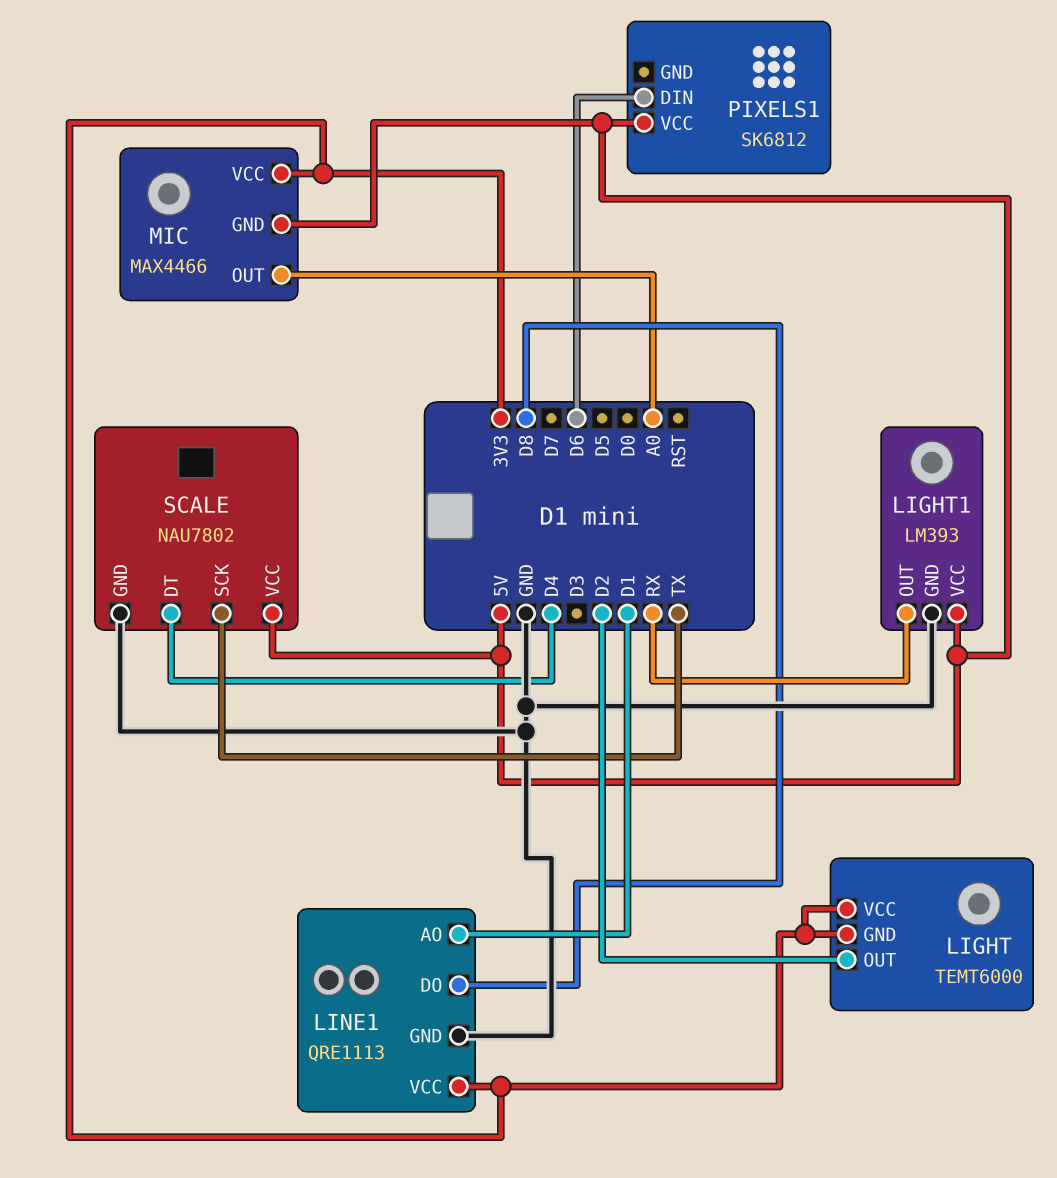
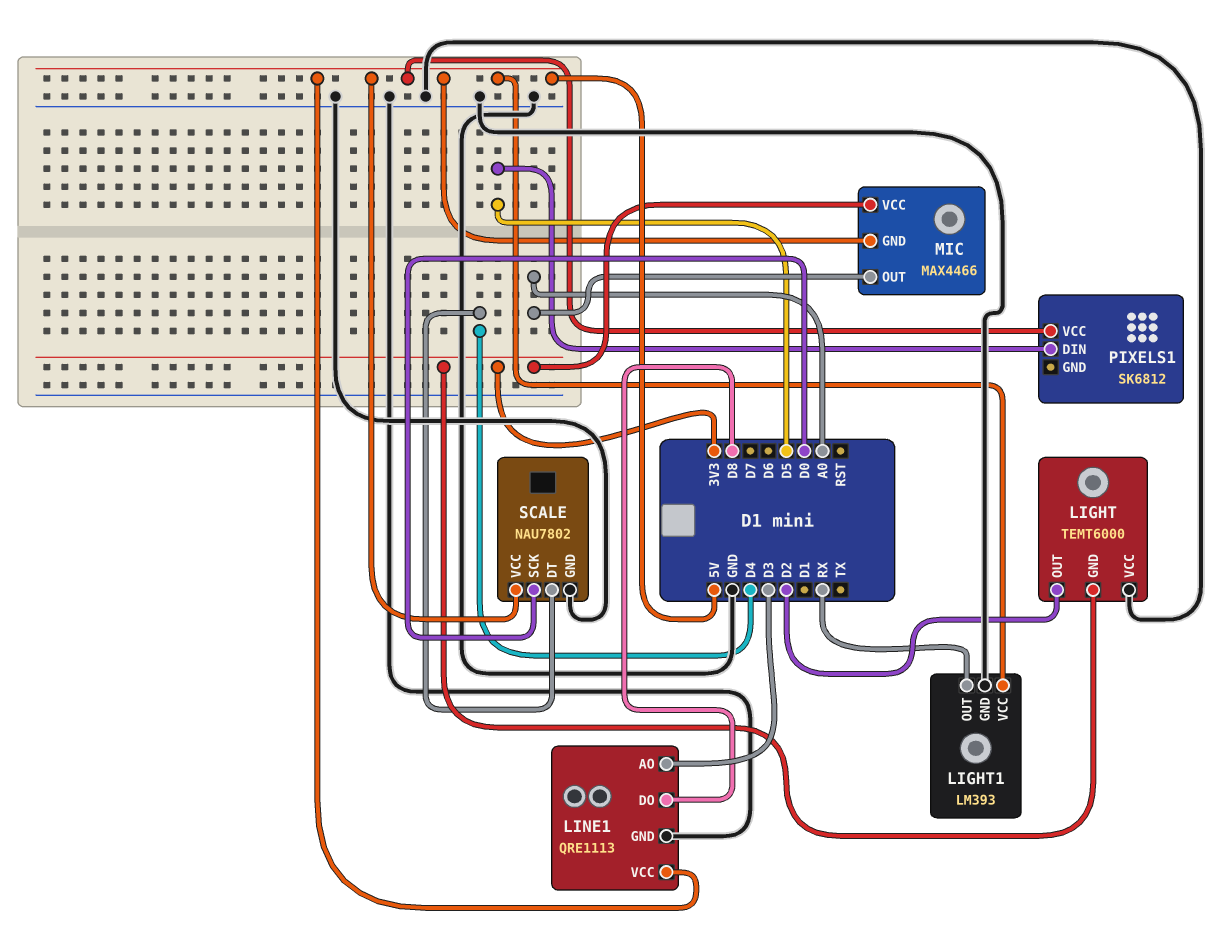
LIGHT pin VCC: 3V3 -> GND
LINE1 pin AO: D1 -> D3
LINE1 pin VCC: 3V3 -> 5V
PIXELS1 pin DIN: D6 -> D5
SCALE pin SCK: TX -> D0

